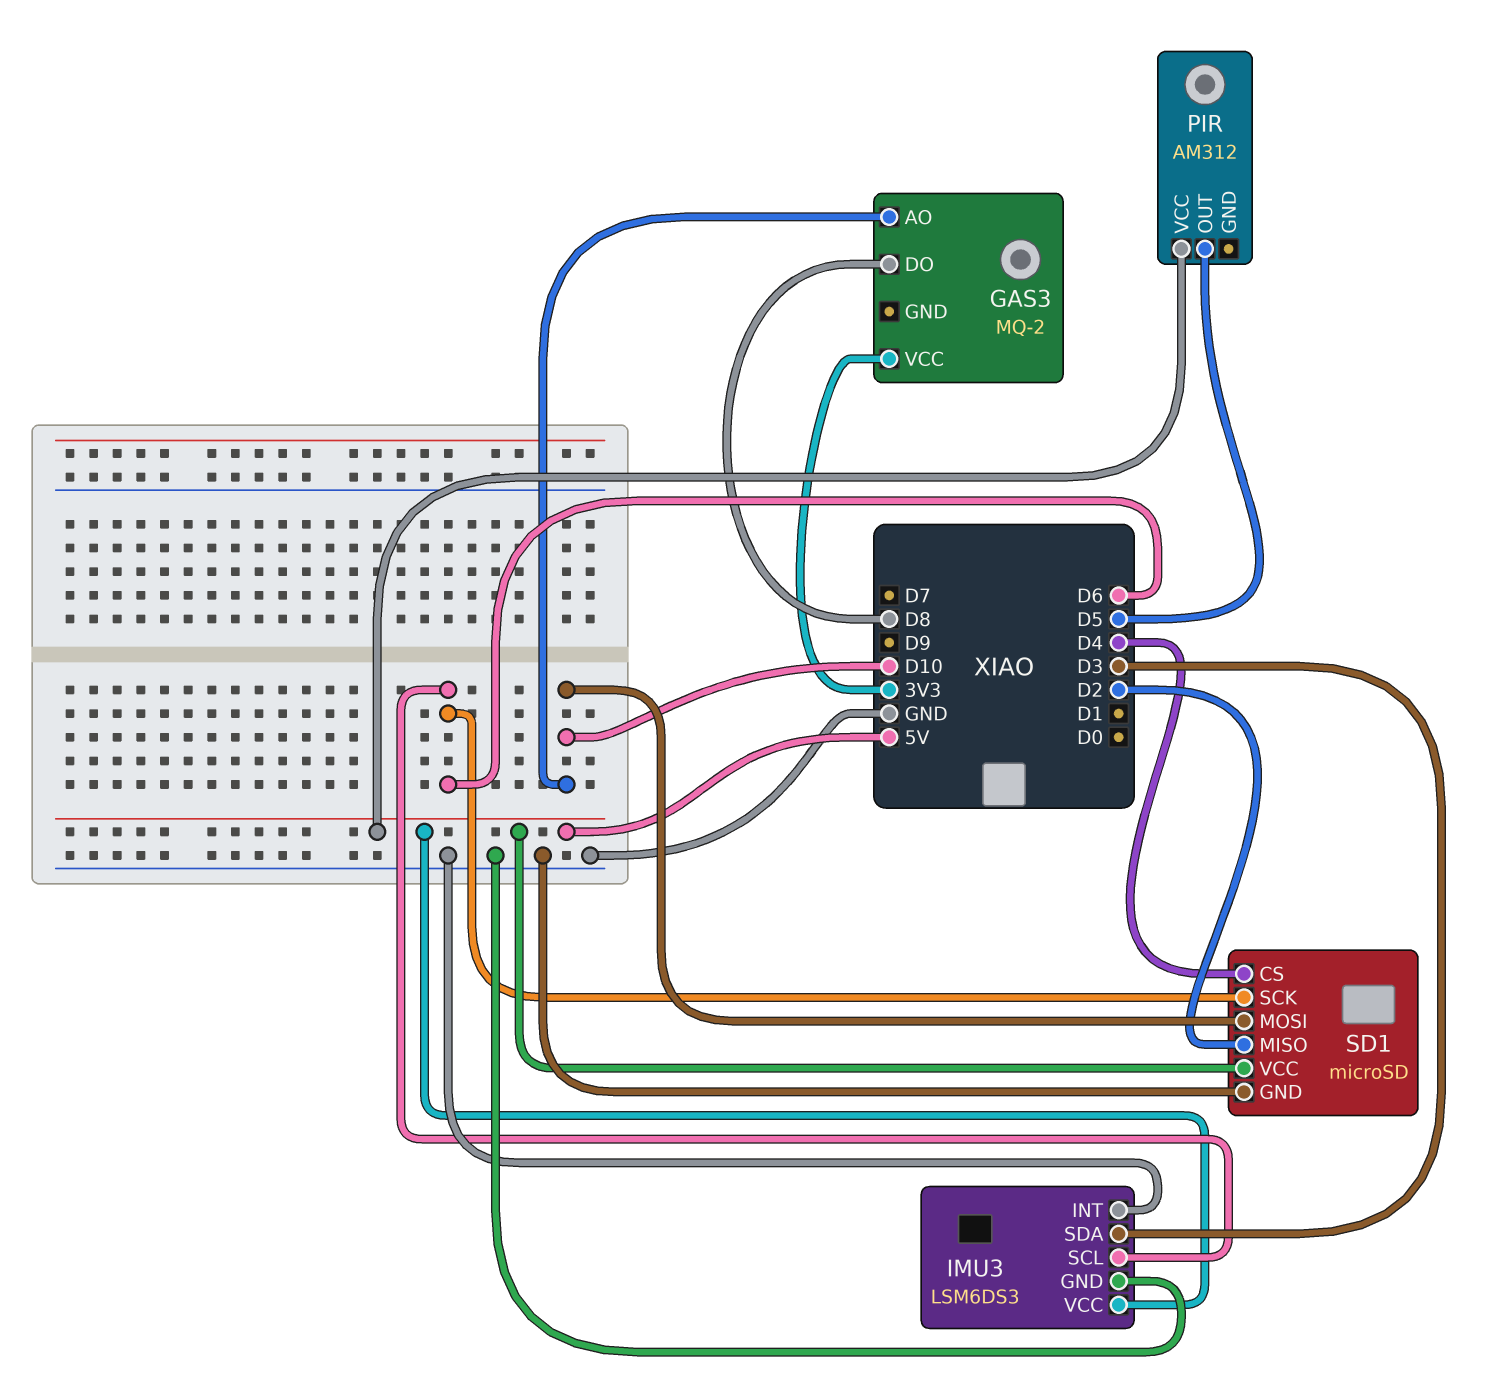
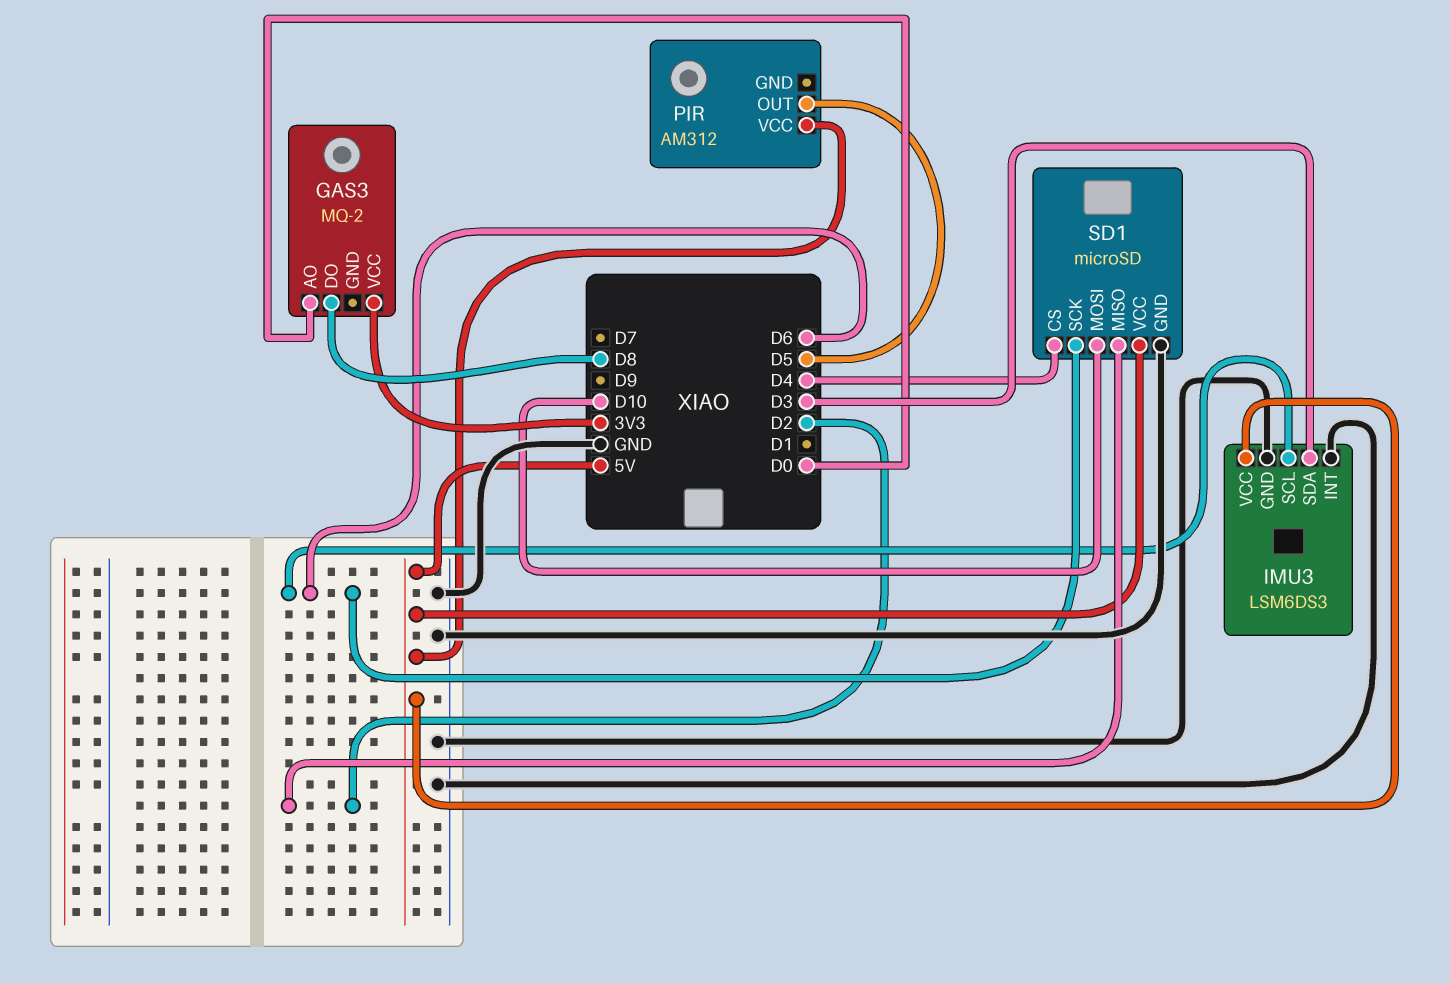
GAS3 pin AO: D10 -> D0

